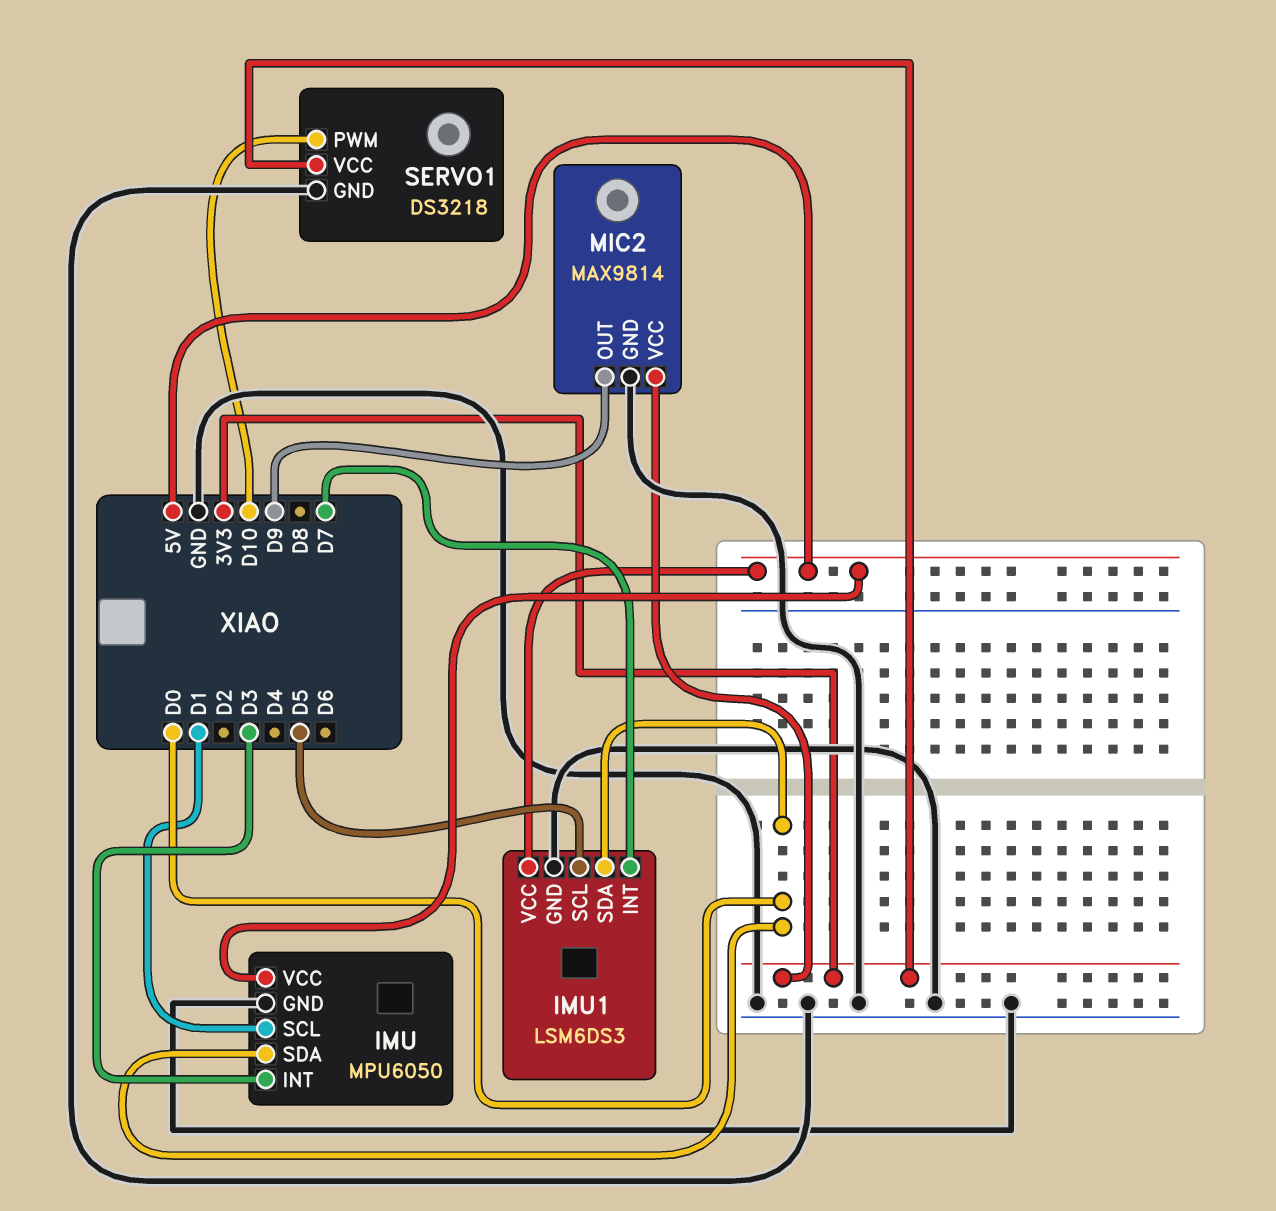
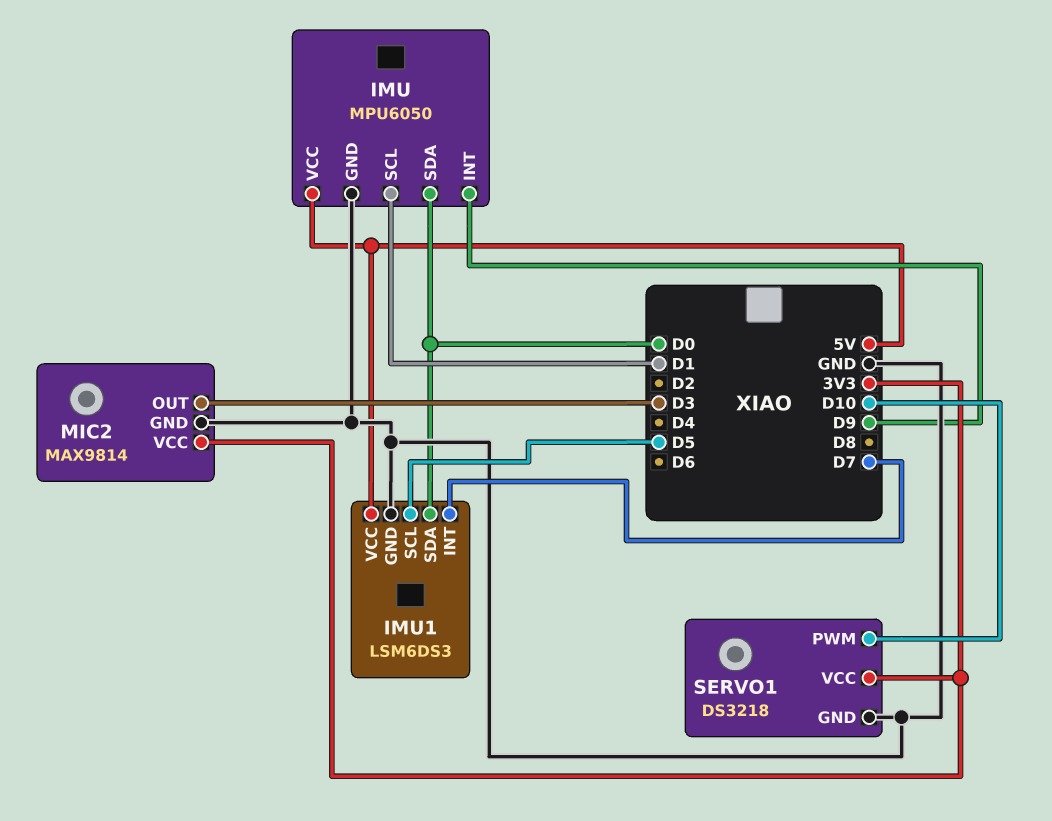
IMU pin INT: D3 -> D9
MIC2 pin OUT: D9 -> D3

